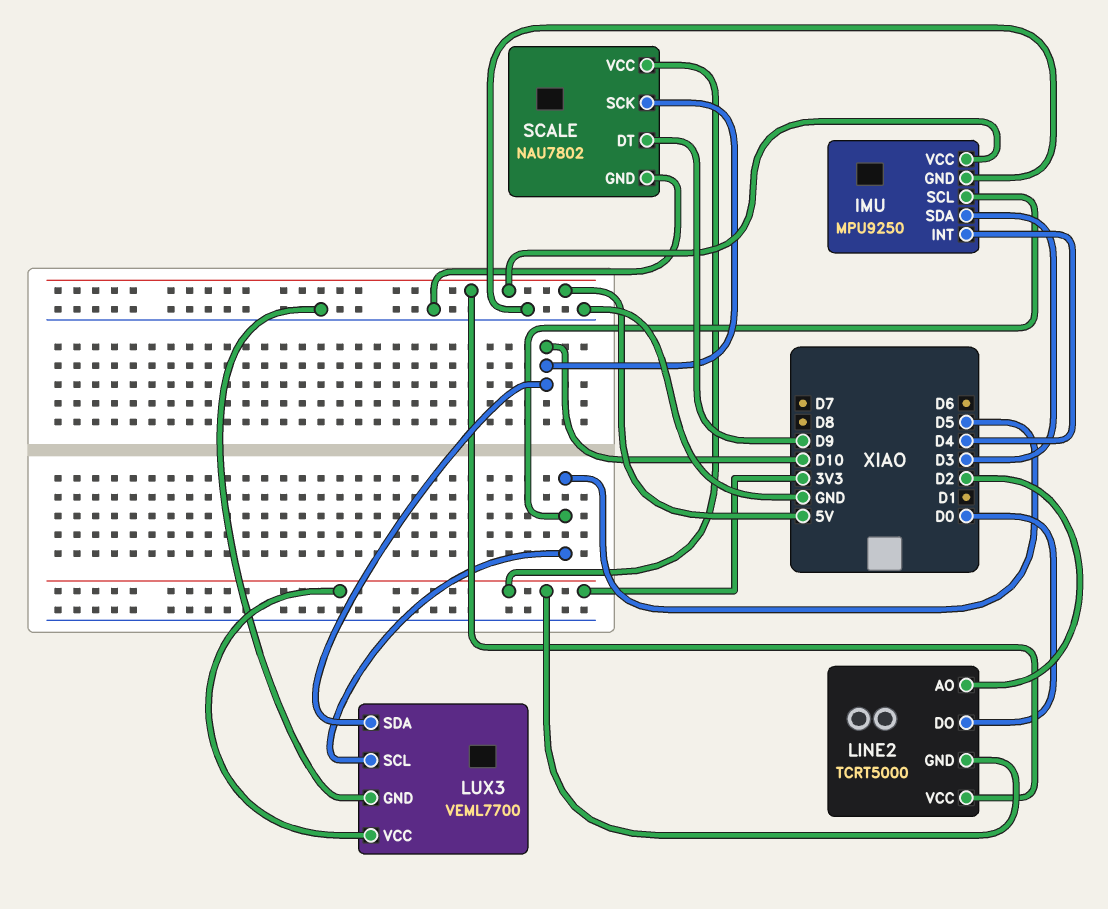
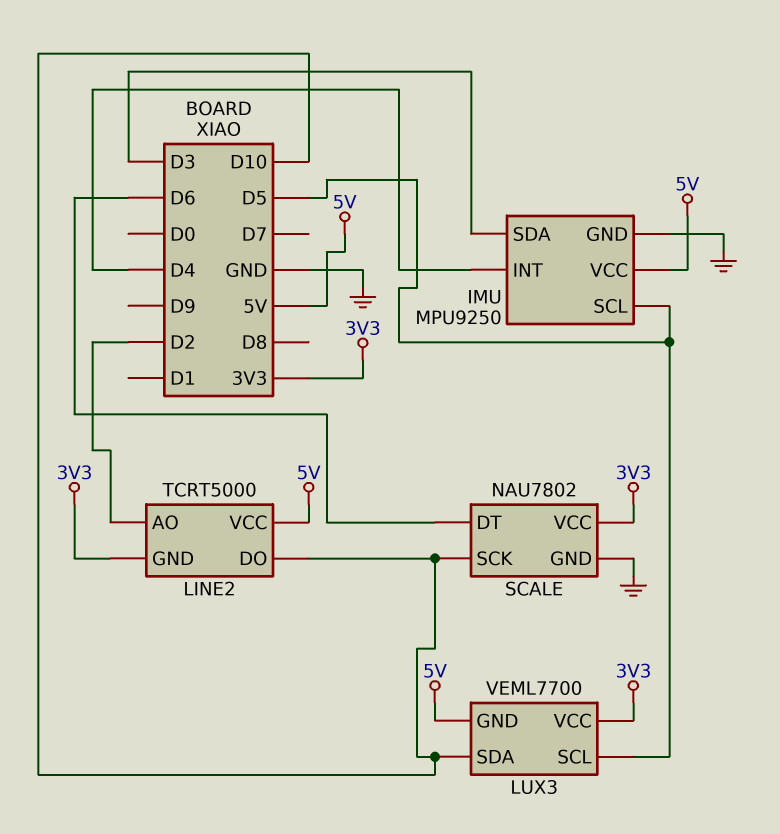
LINE2 pin DO: D0 -> D10
LUX3 pin GND: GND -> 5V
SCALE pin DT: D9 -> D6

